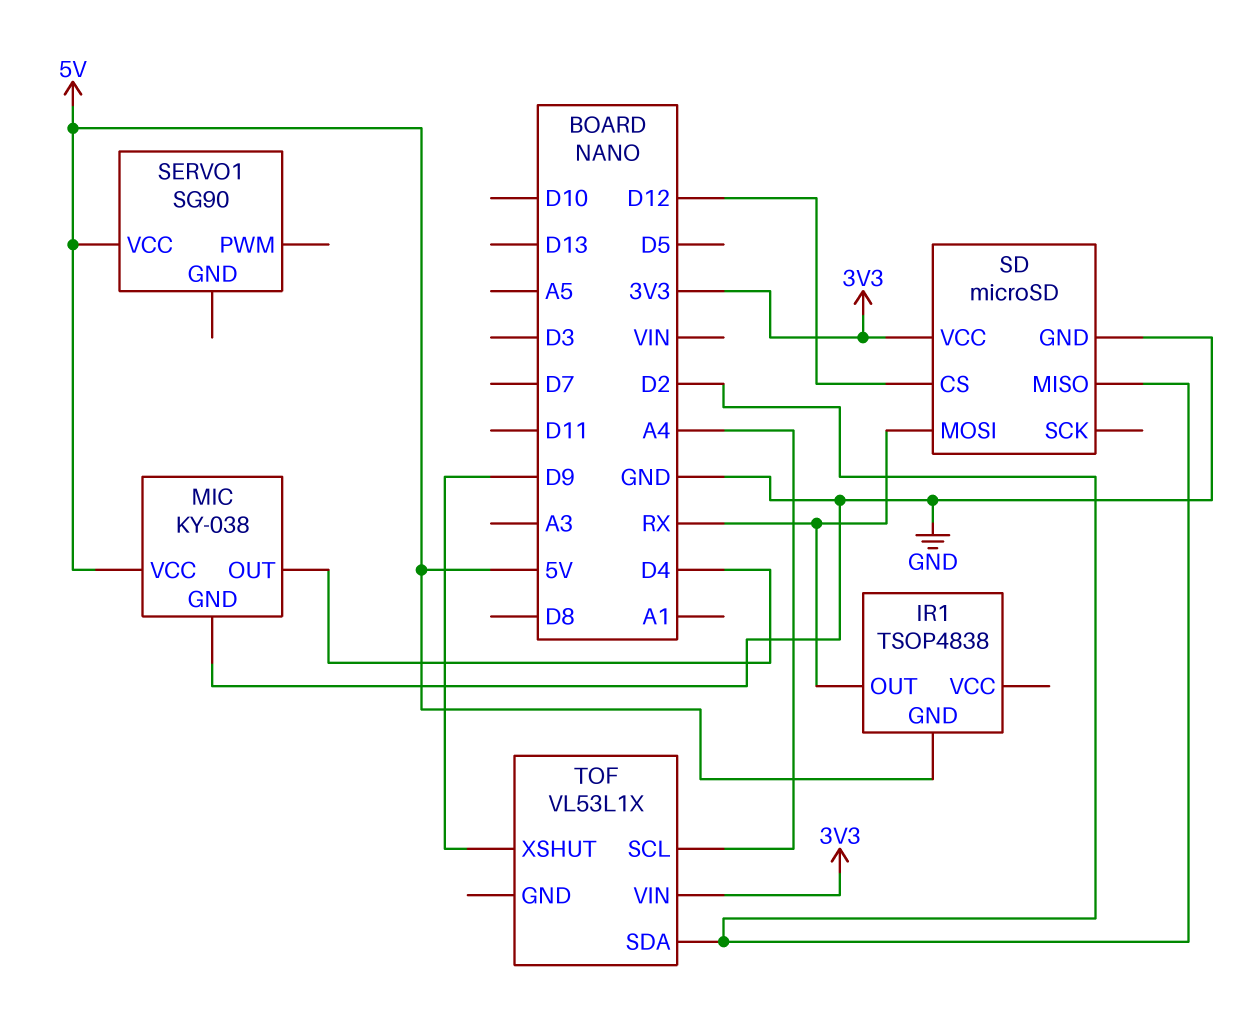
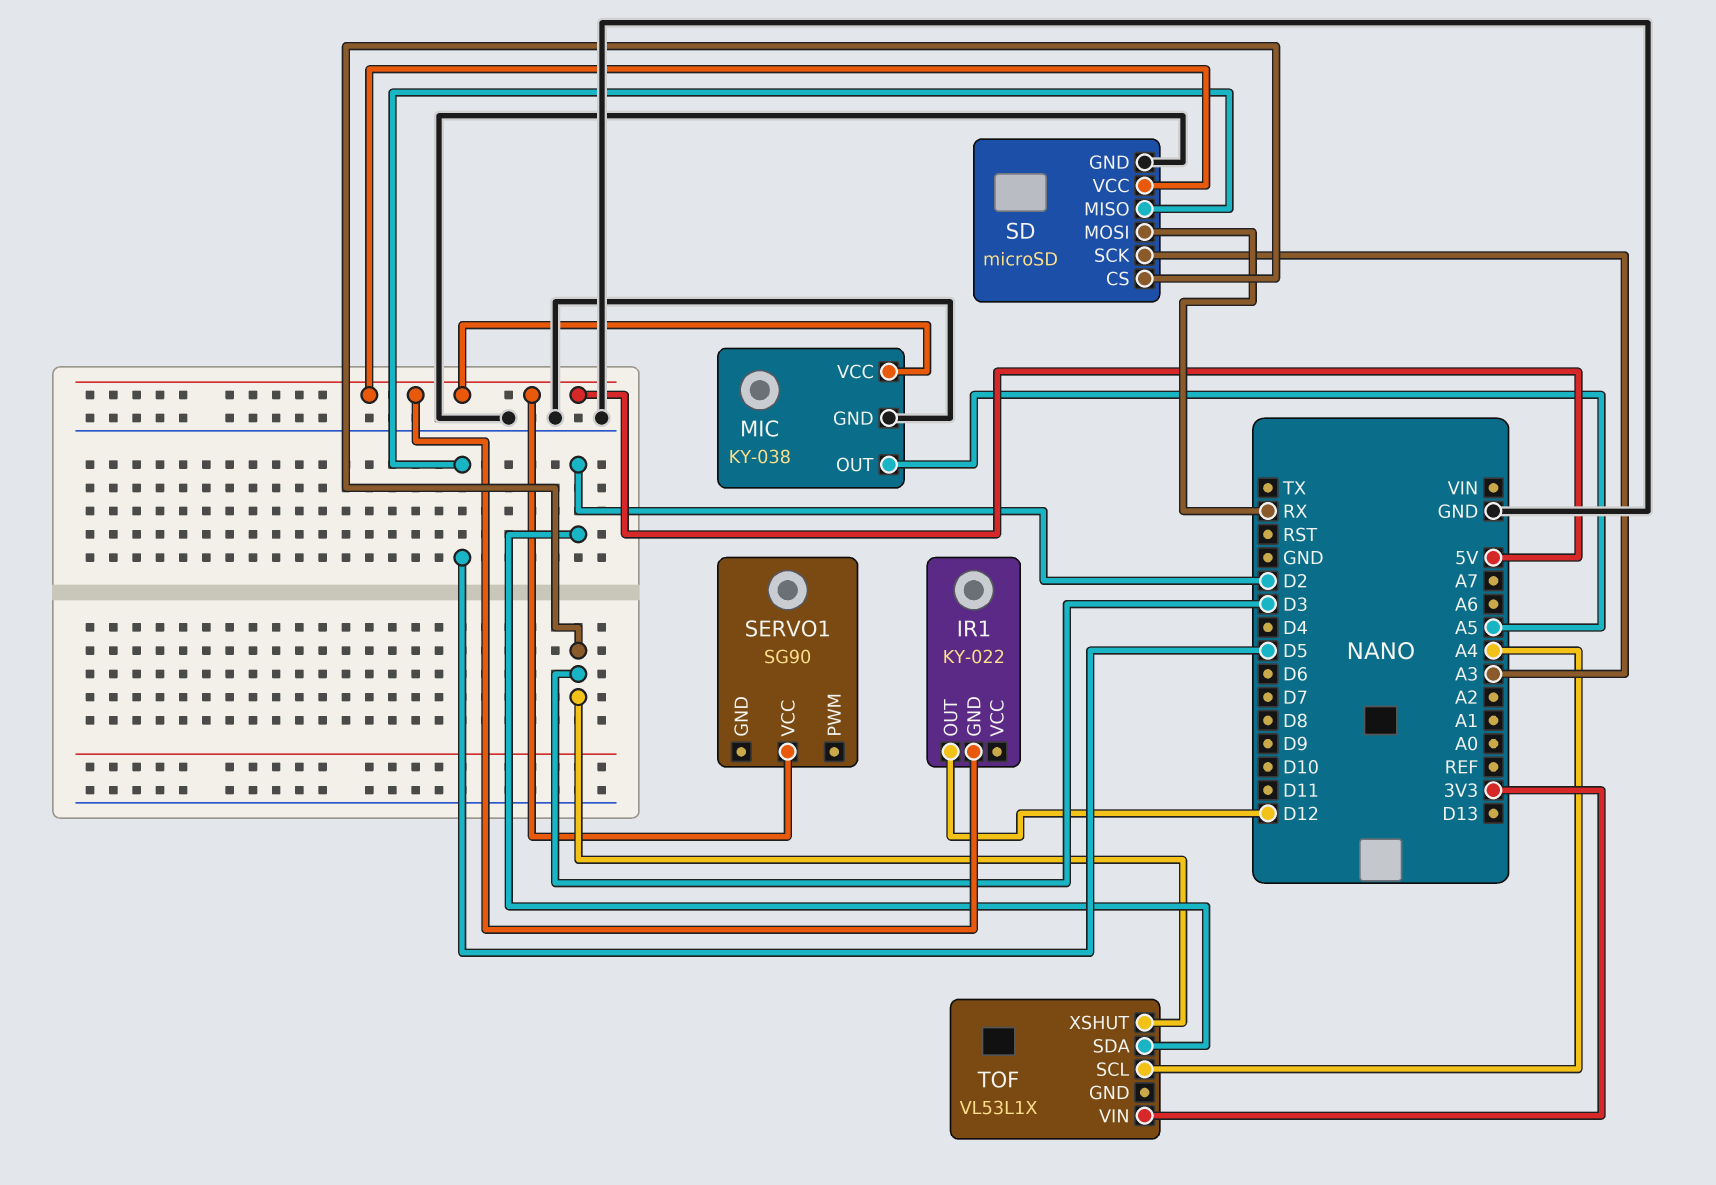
IR1: TSOP4838 -> KY-022
IR1 pin OUT: RX -> D12
MIC pin OUT: D4 -> A5
SD pin CS: D12 -> D3
SD pin MISO: D2 -> D5
SD pin SCK: none -> A3
SD pin VCC: 3V3 -> 5V
TOF pin XSHUT: D9 -> D3

